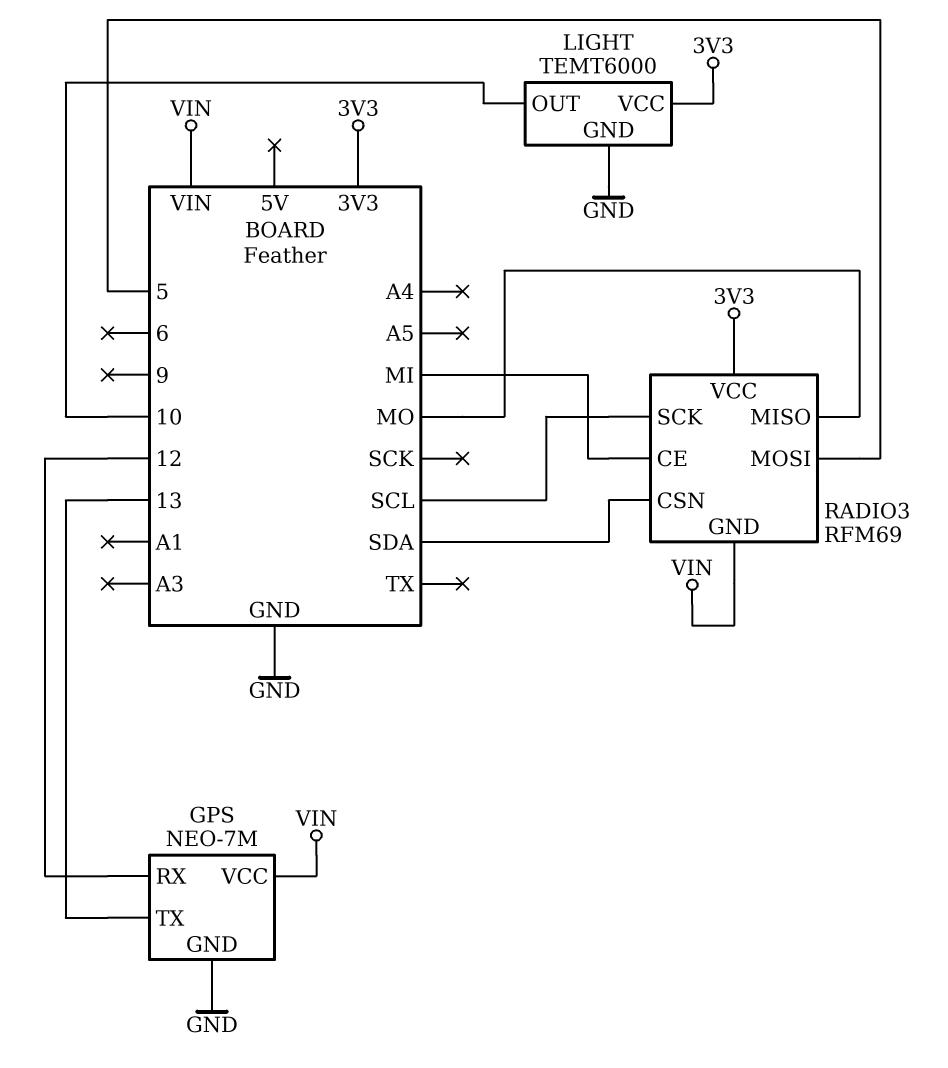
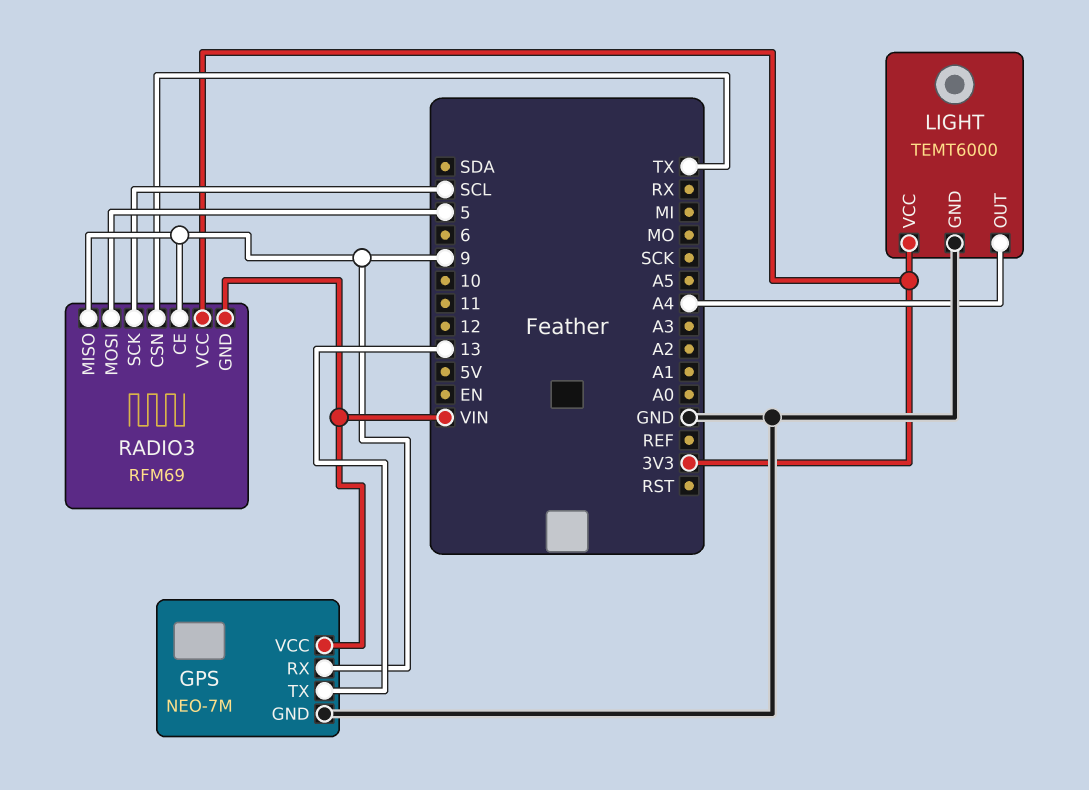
GPS pin RX: 12 -> 9
LIGHT pin OUT: 10 -> A4
RADIO3 pin CE: MI -> 9
RADIO3 pin CSN: SDA -> TX
RADIO3 pin MISO: MO -> 9

